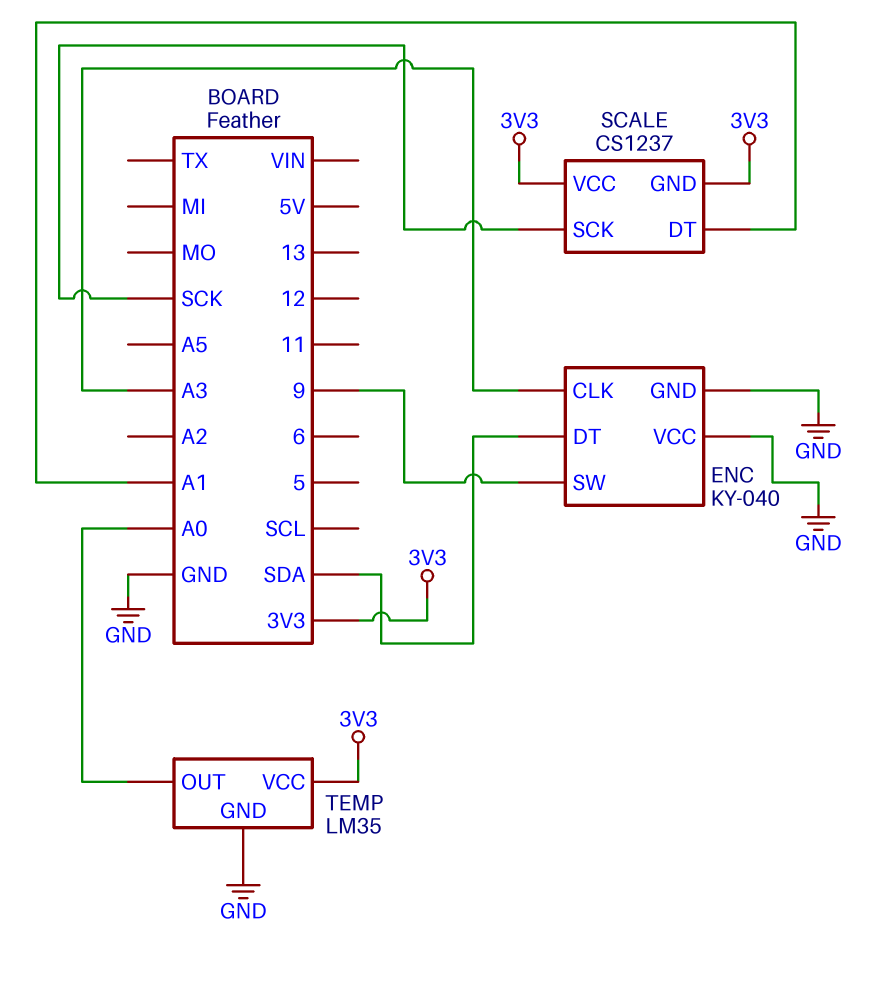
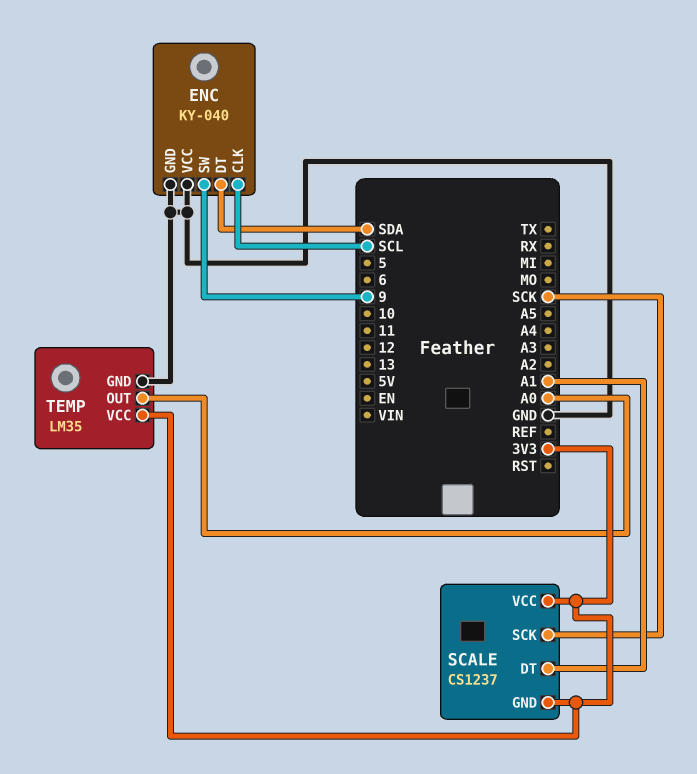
ENC pin CLK: A3 -> SCL

